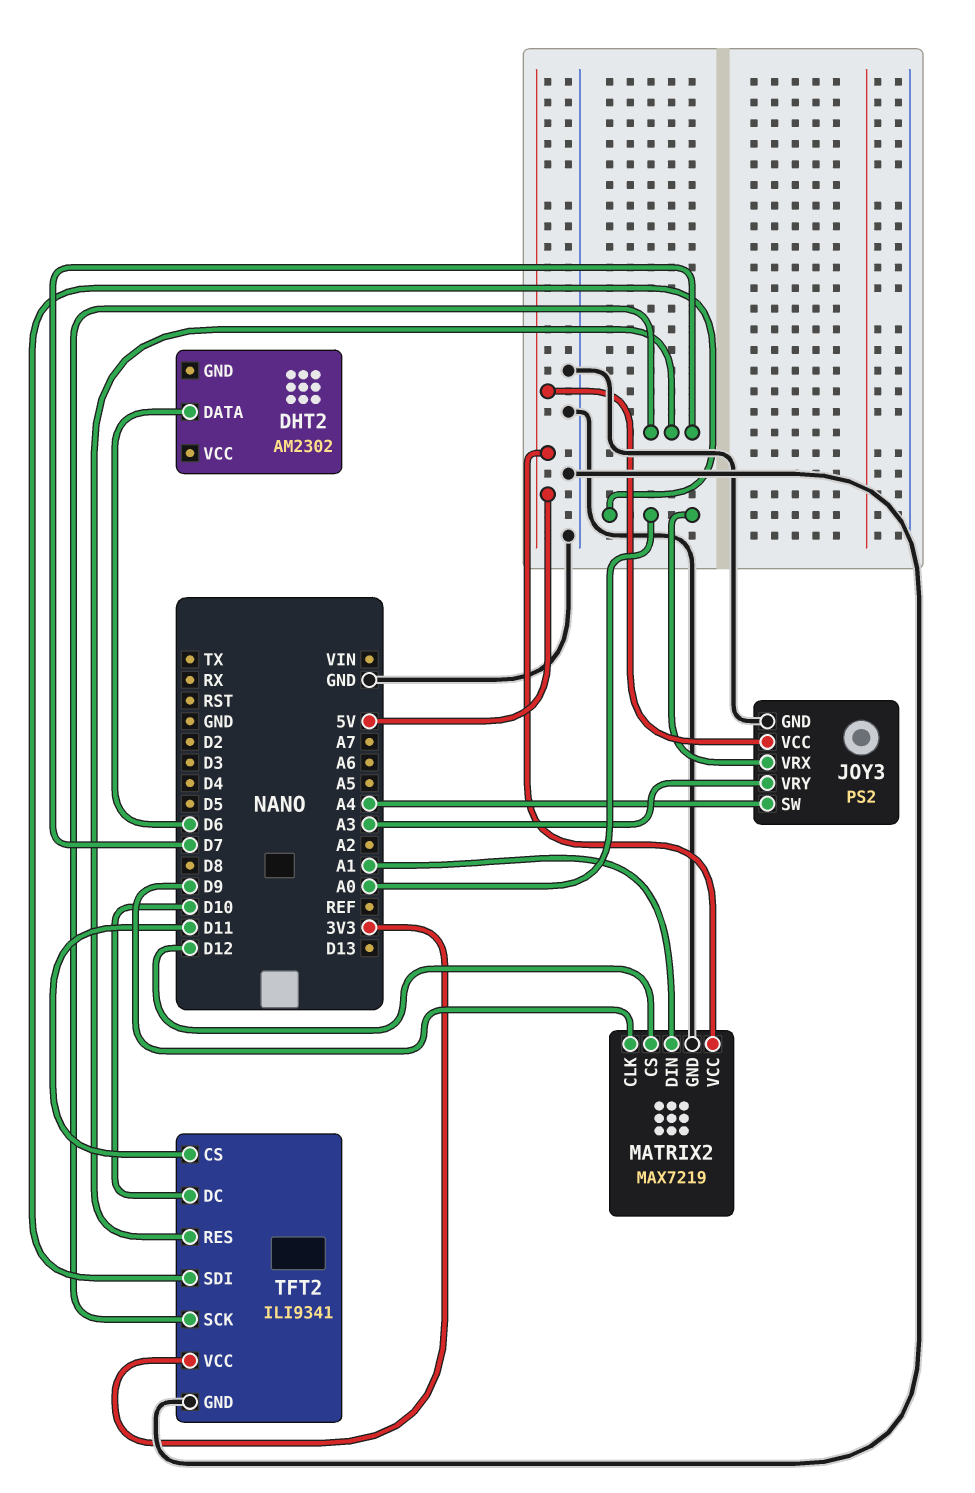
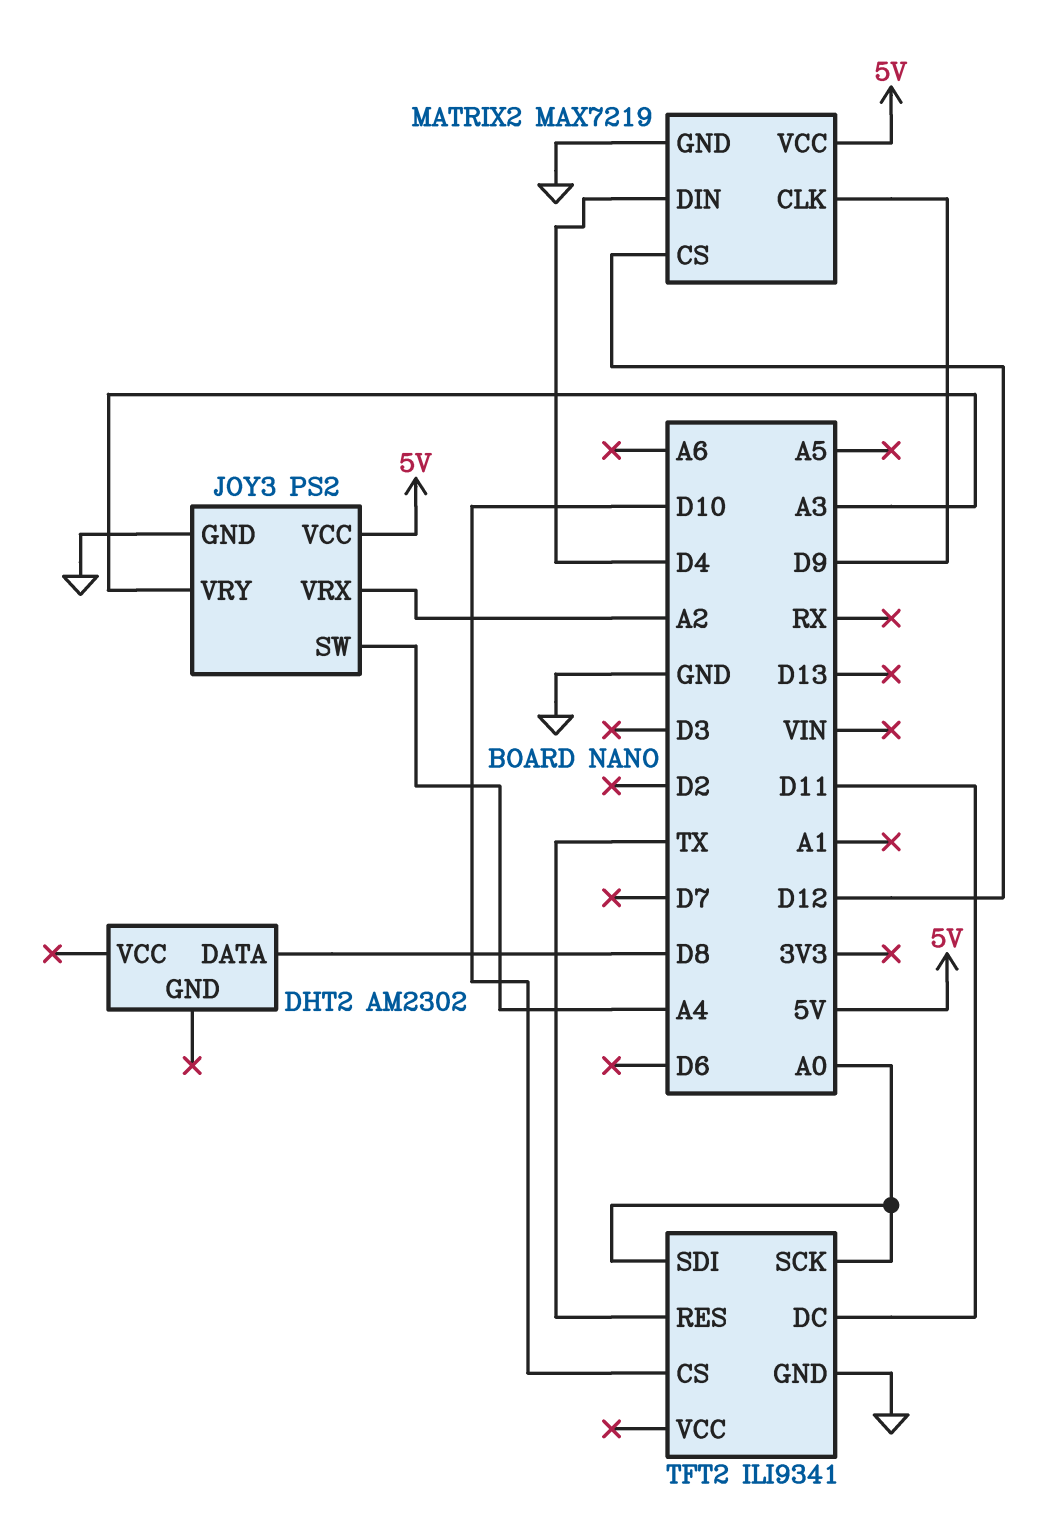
DHT2 pin DATA: D6 -> D8
JOY3 pin VRX: A0 -> A2
MATRIX2 pin DIN: A1 -> D4
TFT2 pin CS: D11 -> D10
TFT2 pin DC: D10 -> D11
TFT2 pin RES: D7 -> TX
TFT2 pin SCK: D7 -> A0
TFT2 pin VCC: 3V3 -> none

